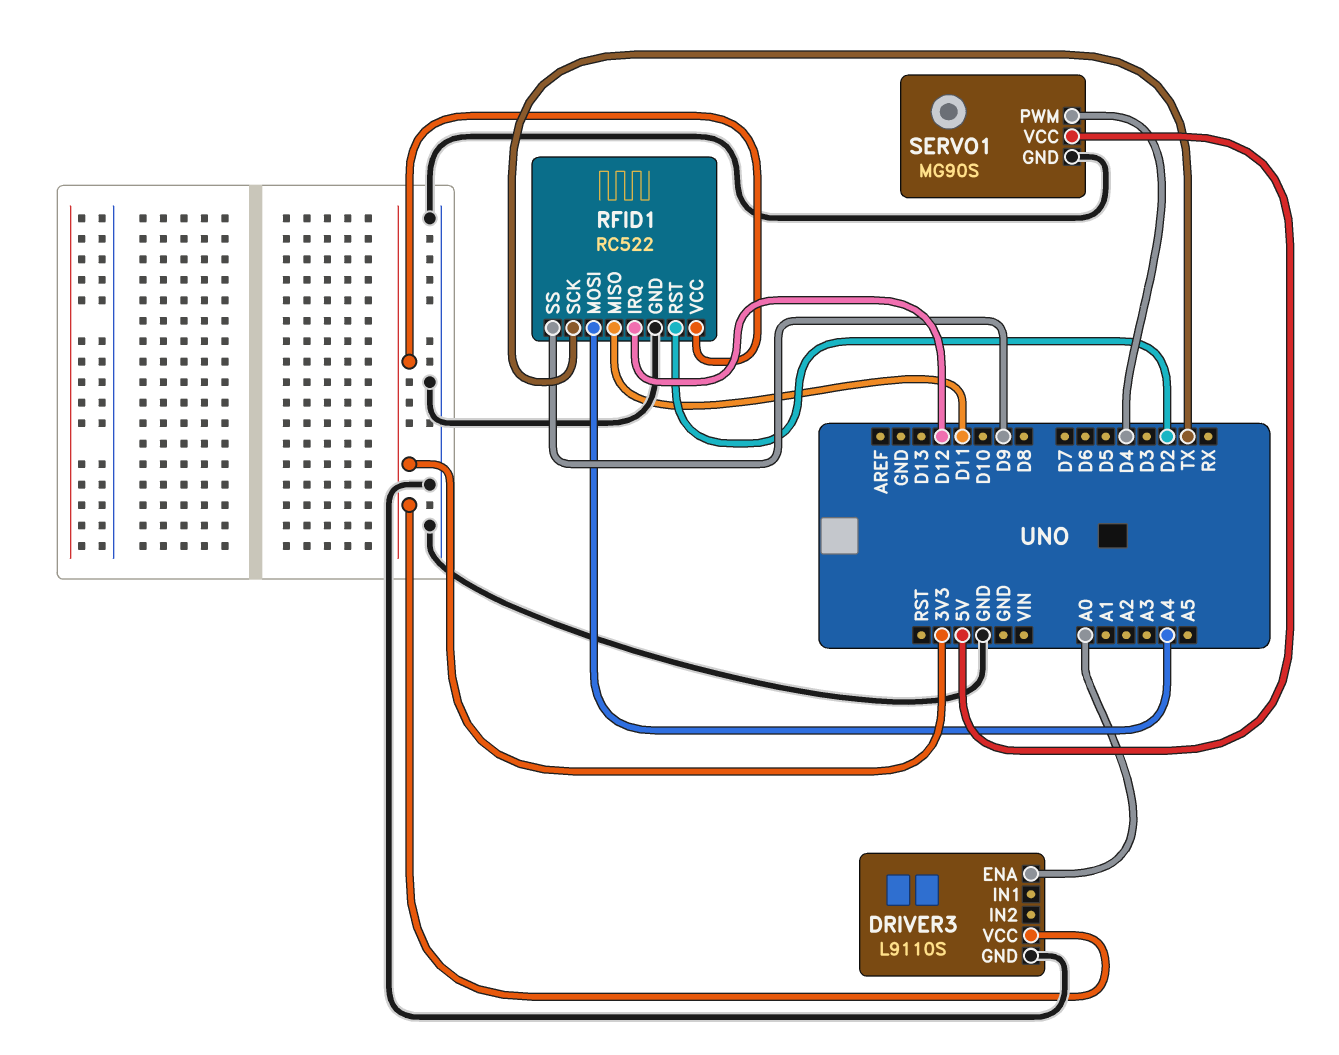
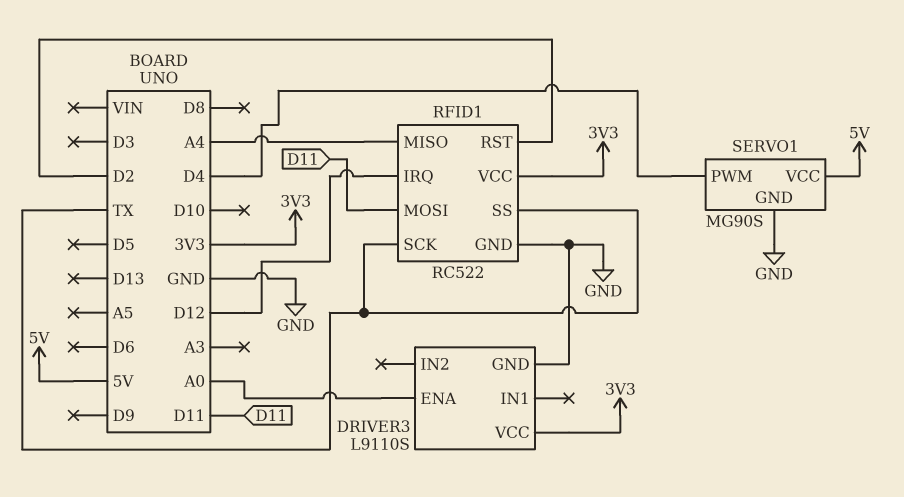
RFID1 pin MISO: D11 -> A4
RFID1 pin MOSI: A4 -> D11
RFID1 pin SS: D9 -> TX

